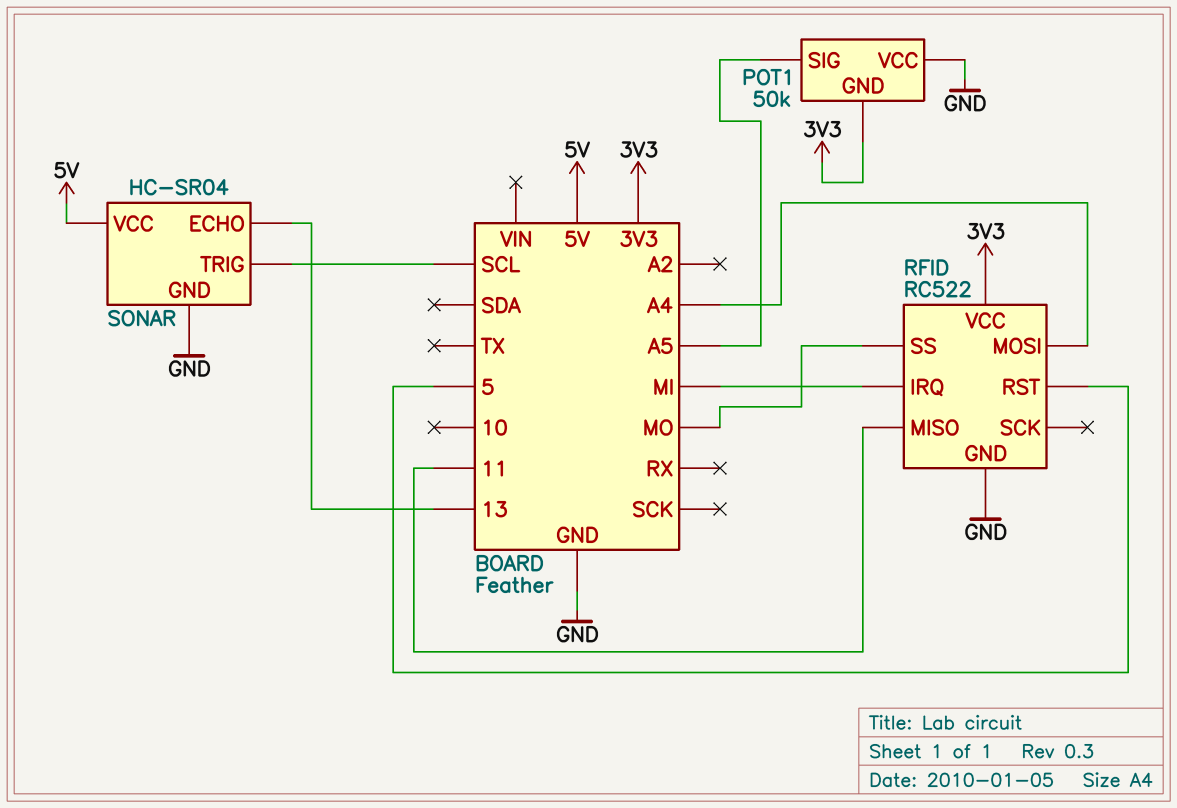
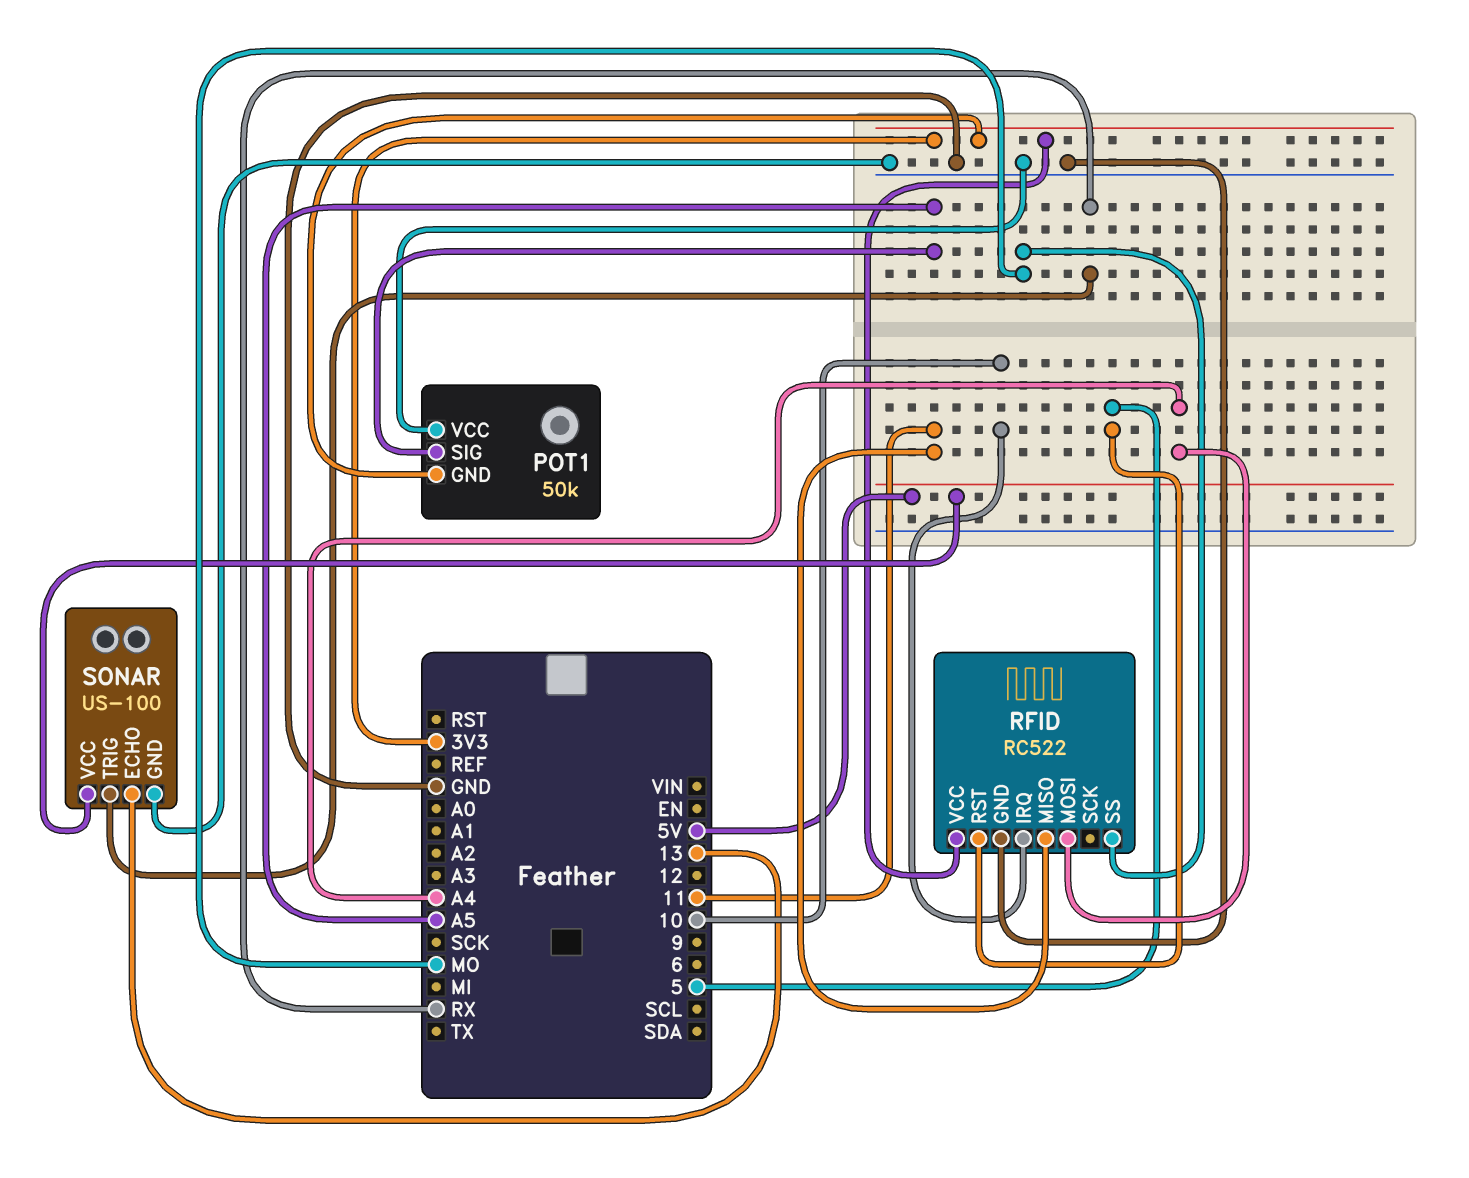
RFID pin IRQ: MI -> 10
SONAR: HC-SR04 -> US-100
SONAR pin TRIG: SCL -> RX

